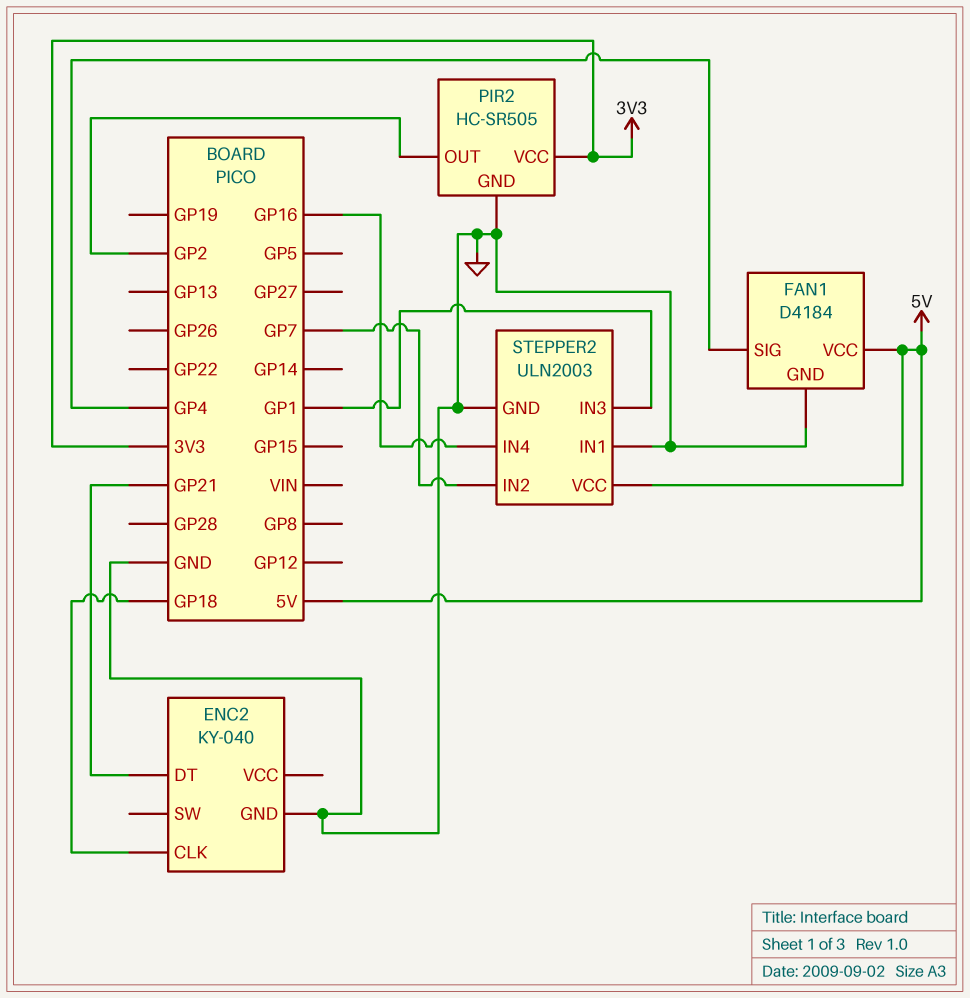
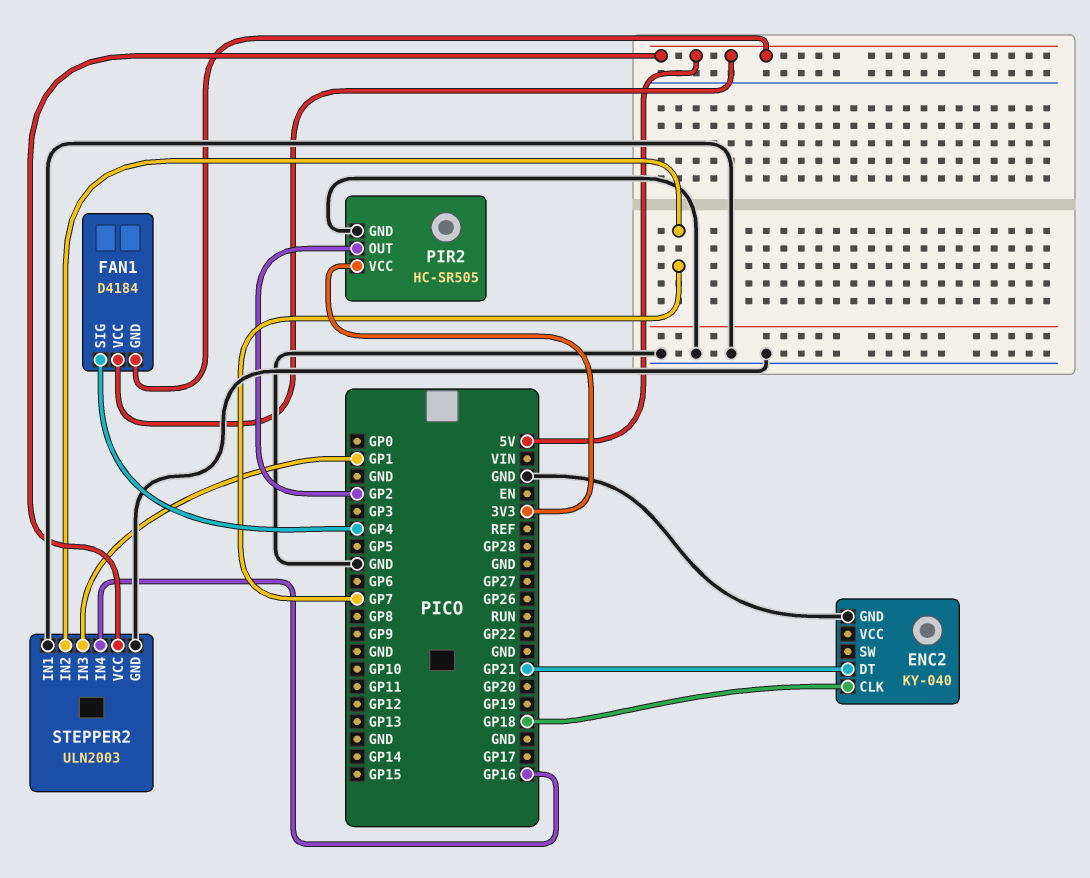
FAN1 pin GND: GND -> 5V

